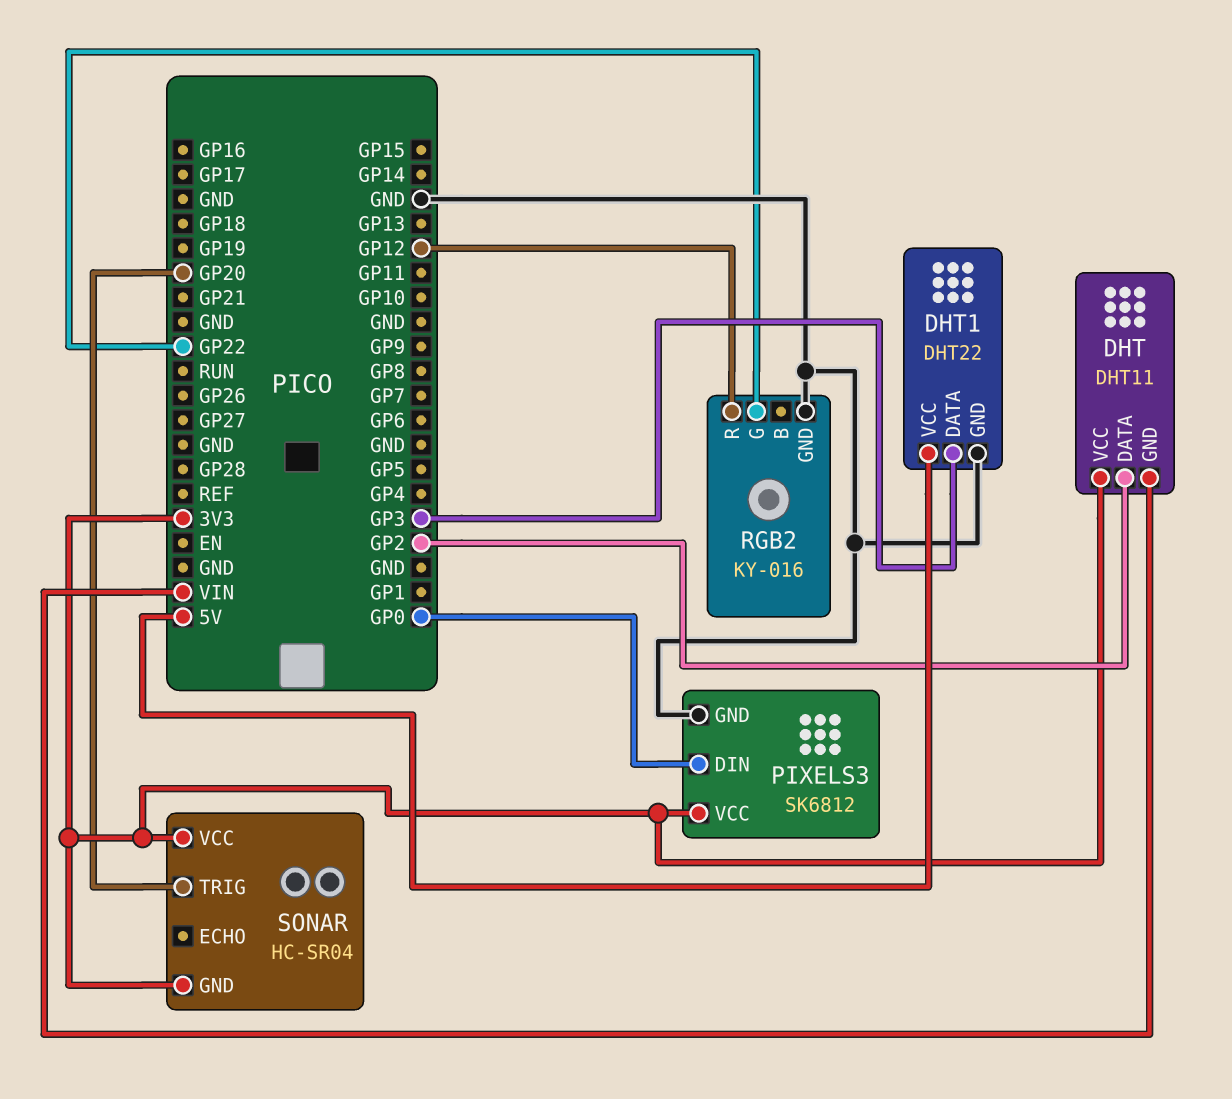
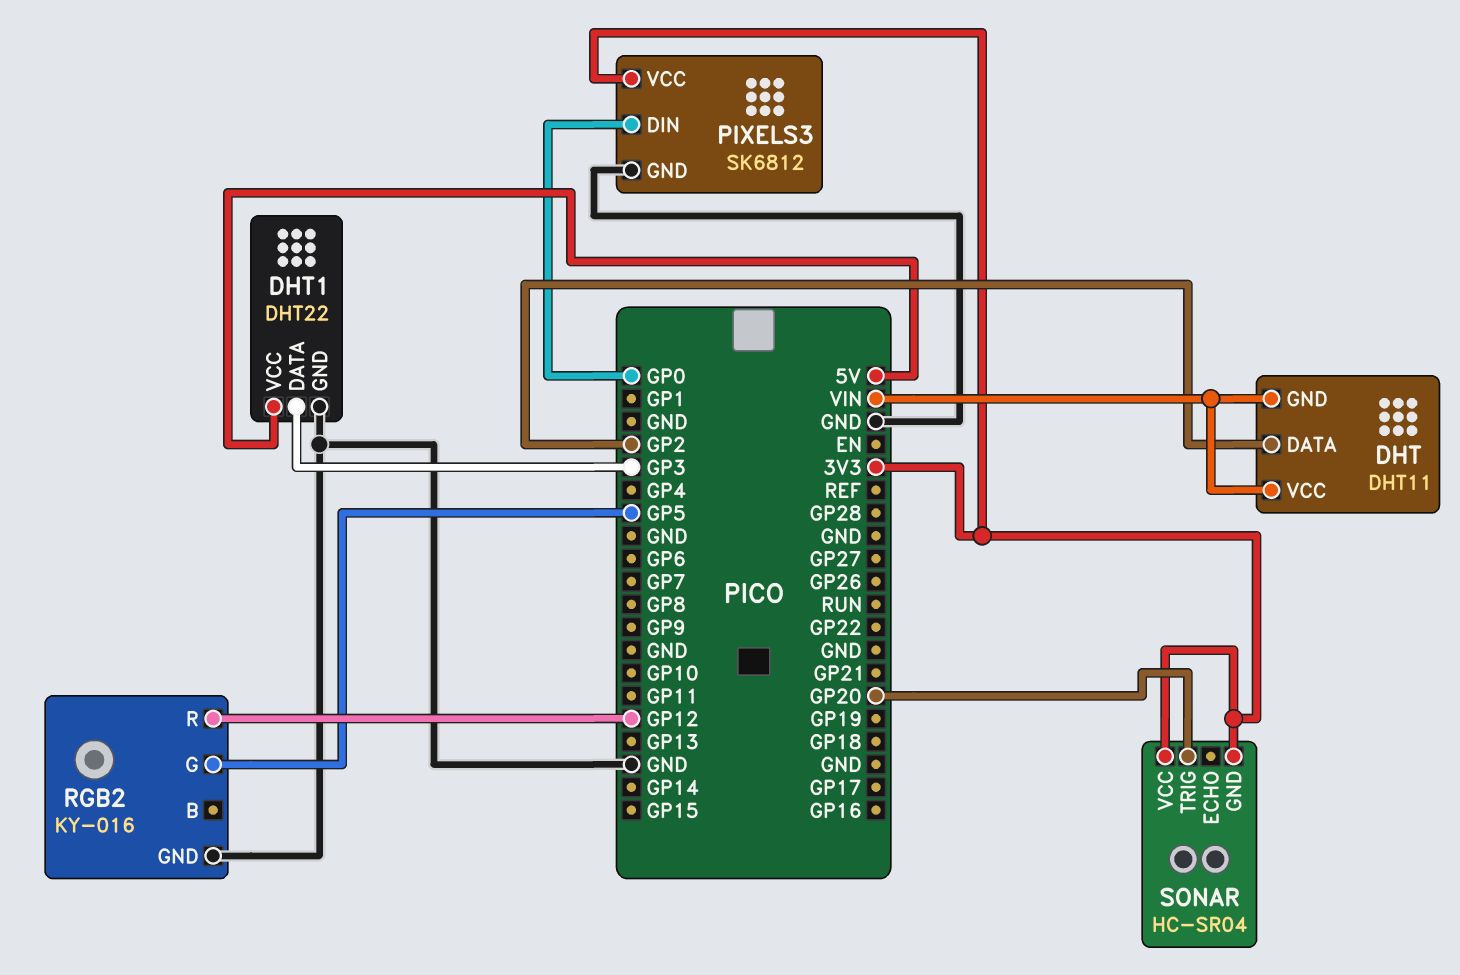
DHT pin VCC: 3V3 -> VIN
RGB2 pin G: GP22 -> GP5

